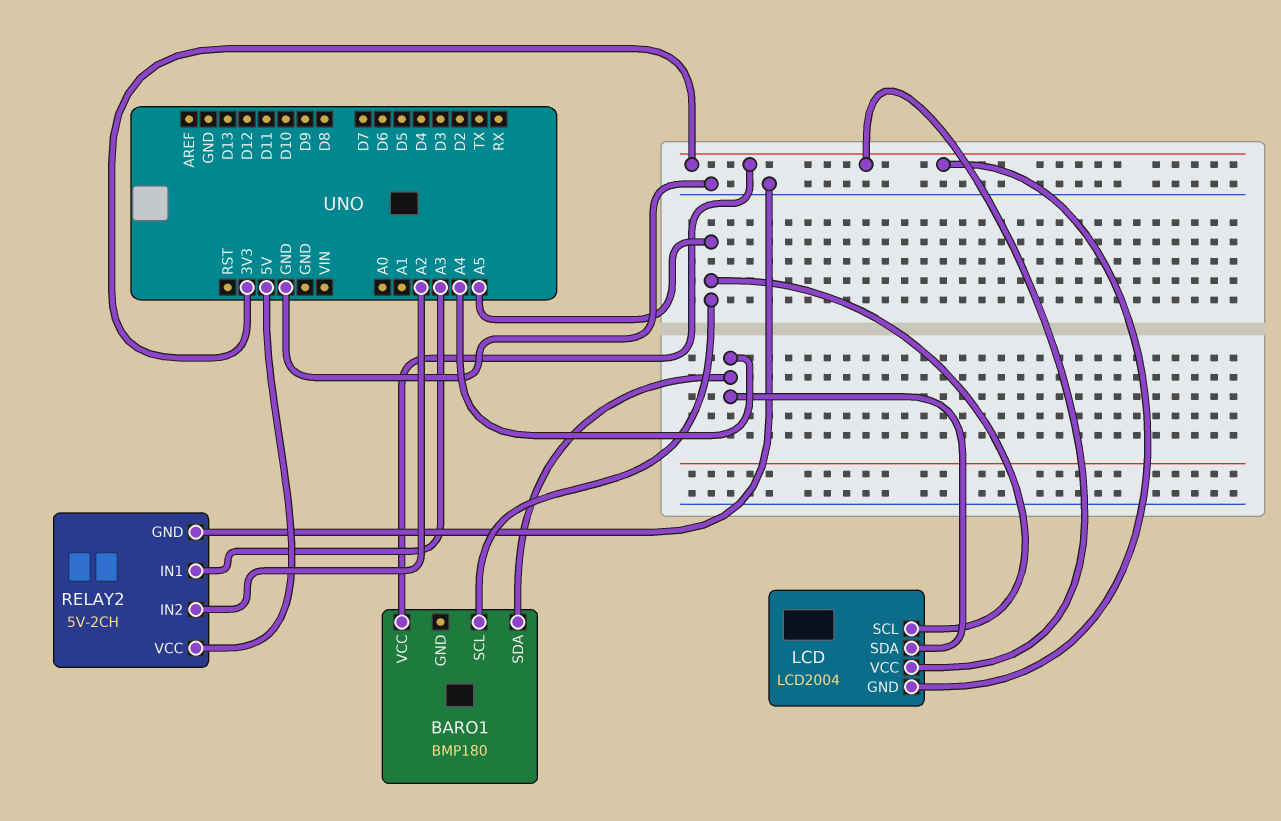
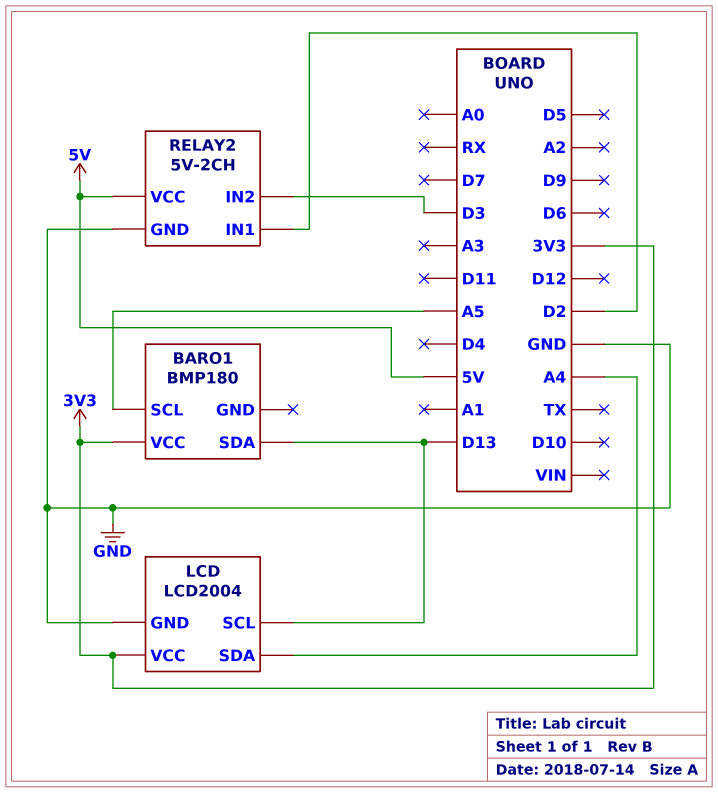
BARO1 pin SDA: A4 -> D13
LCD pin GND: 3V3 -> GND
LCD pin SCL: A5 -> D13
RELAY2 pin IN1: A3 -> D2
RELAY2 pin IN2: A2 -> D3

